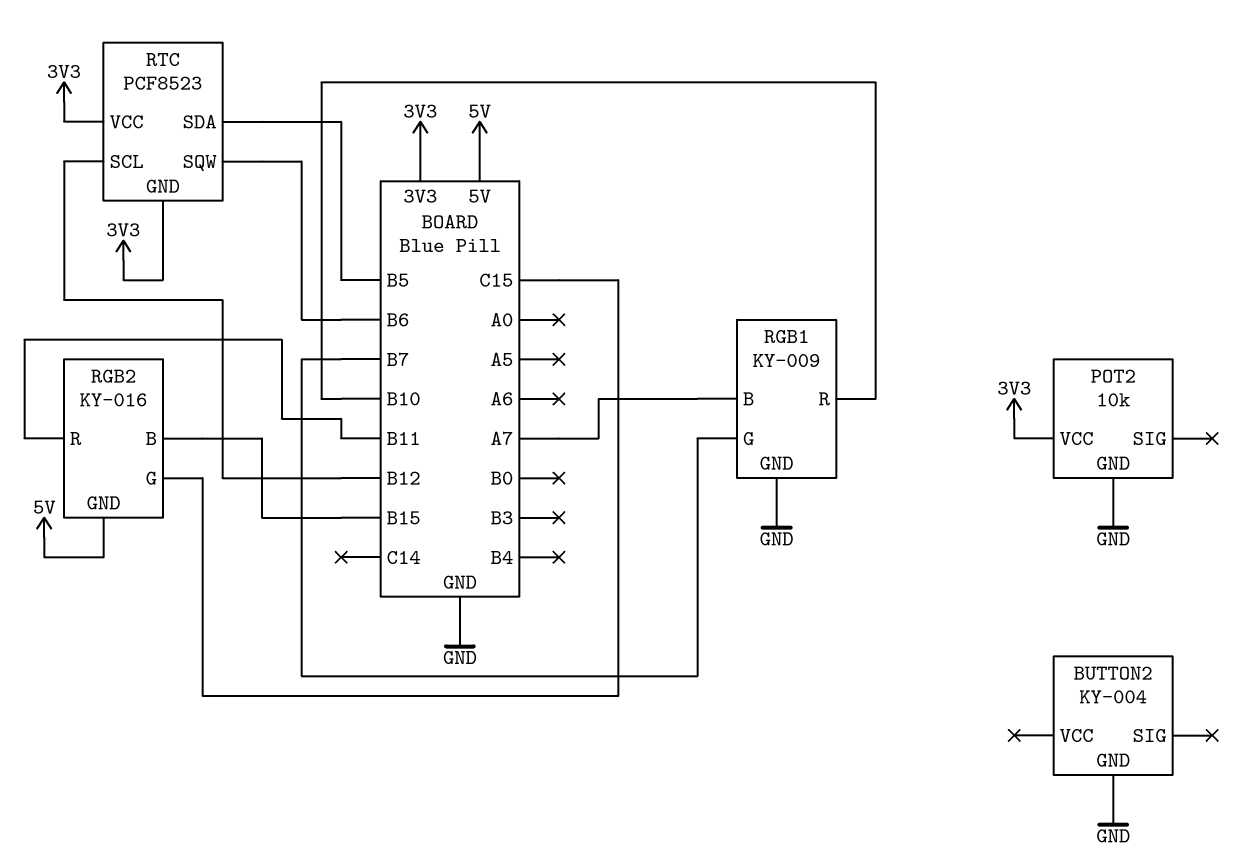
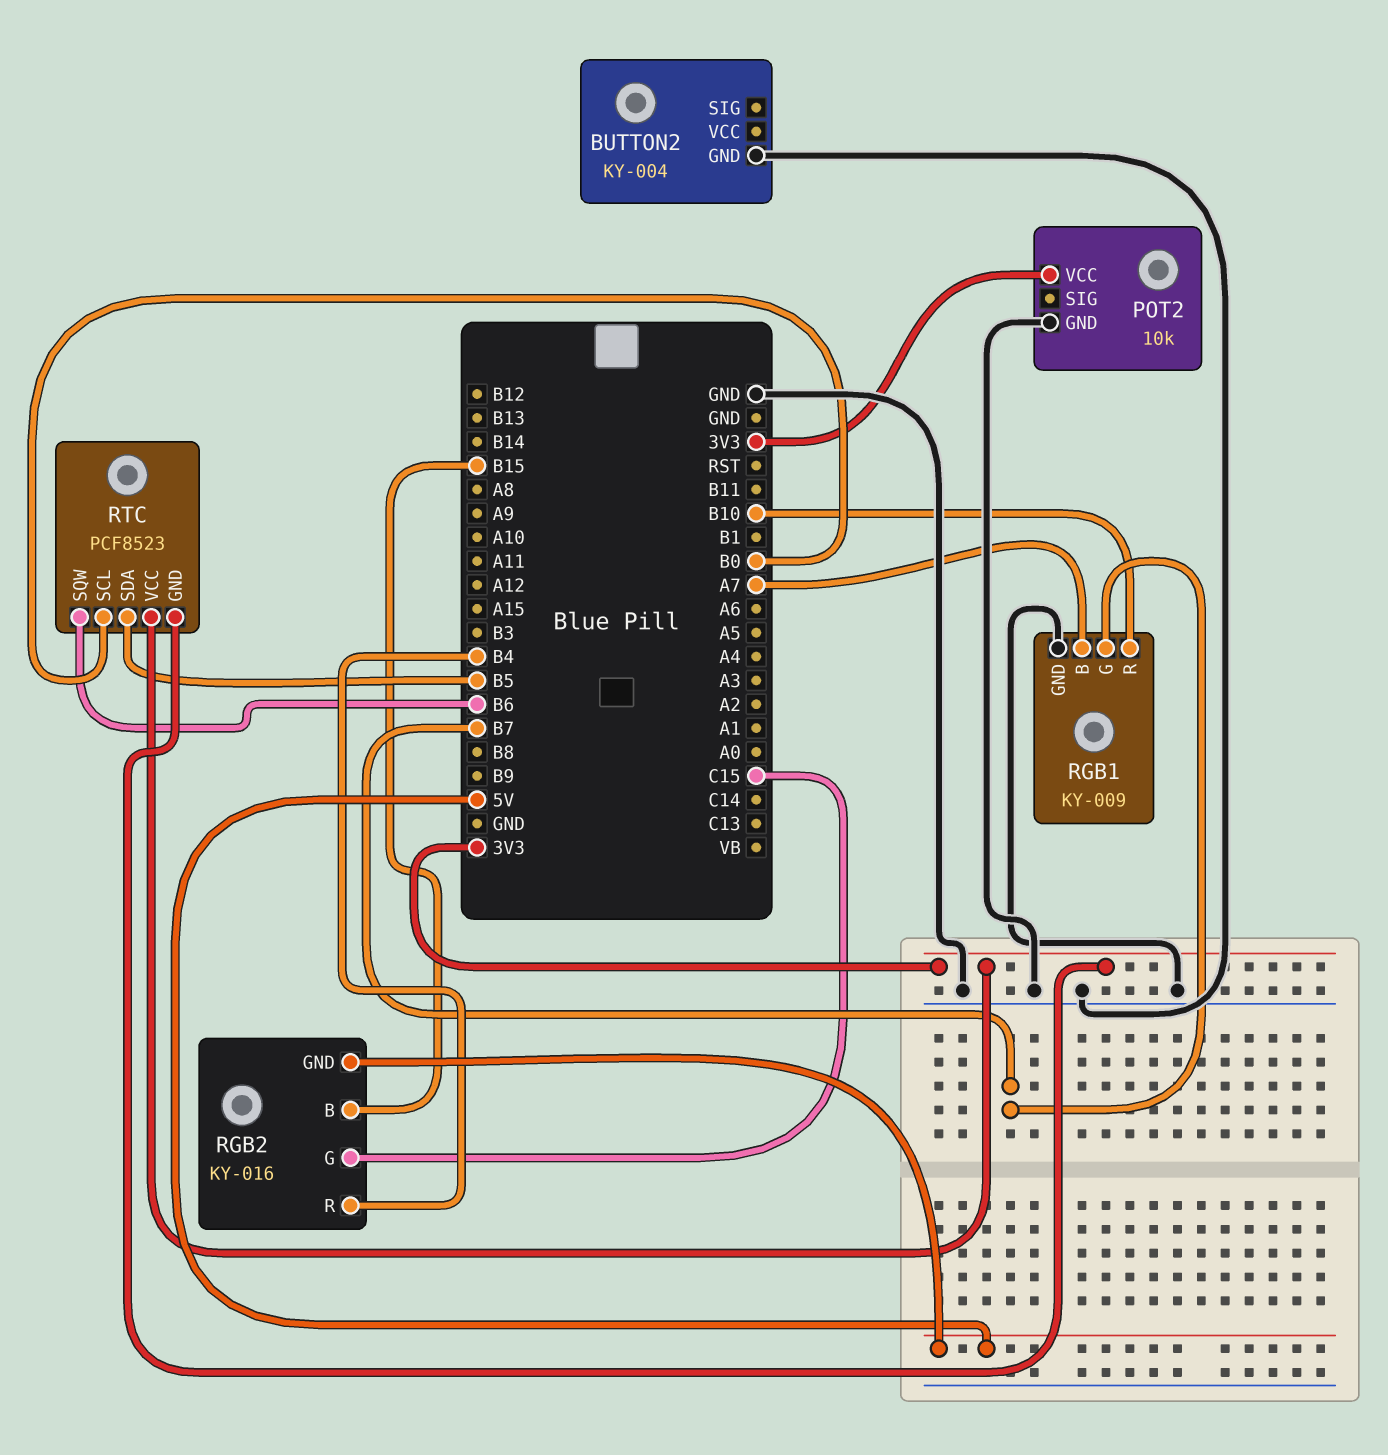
RGB2 pin R: B11 -> B4
RTC pin SCL: B12 -> B0

